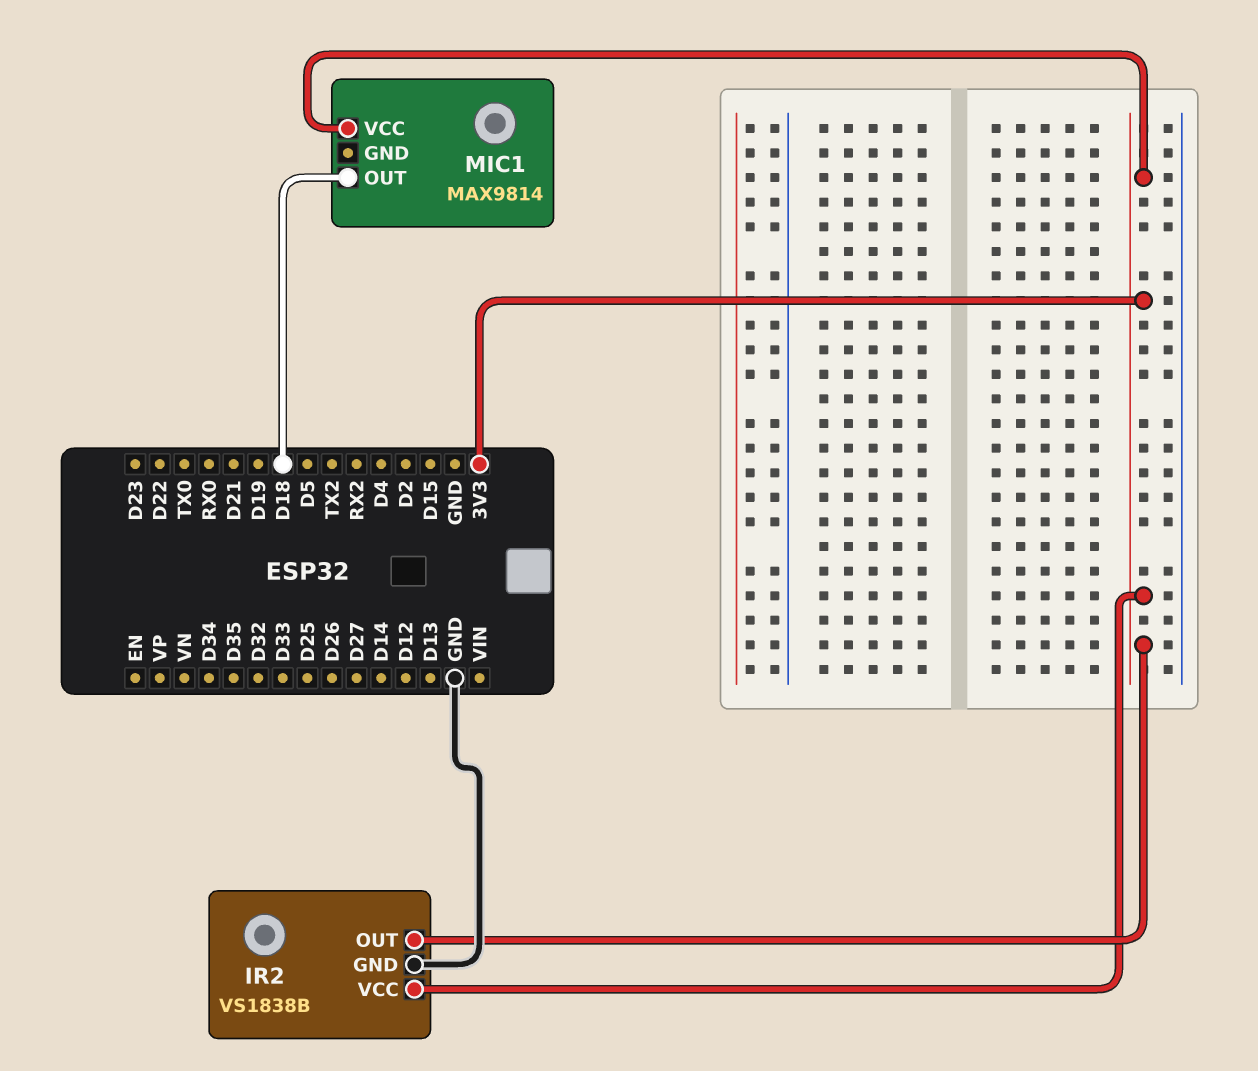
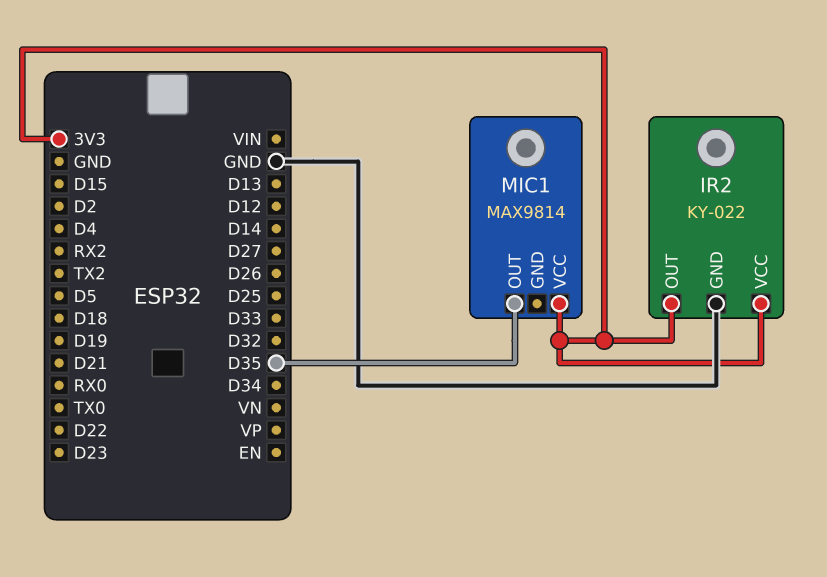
IR2: VS1838B -> KY-022
MIC1 pin OUT: D18 -> D35

